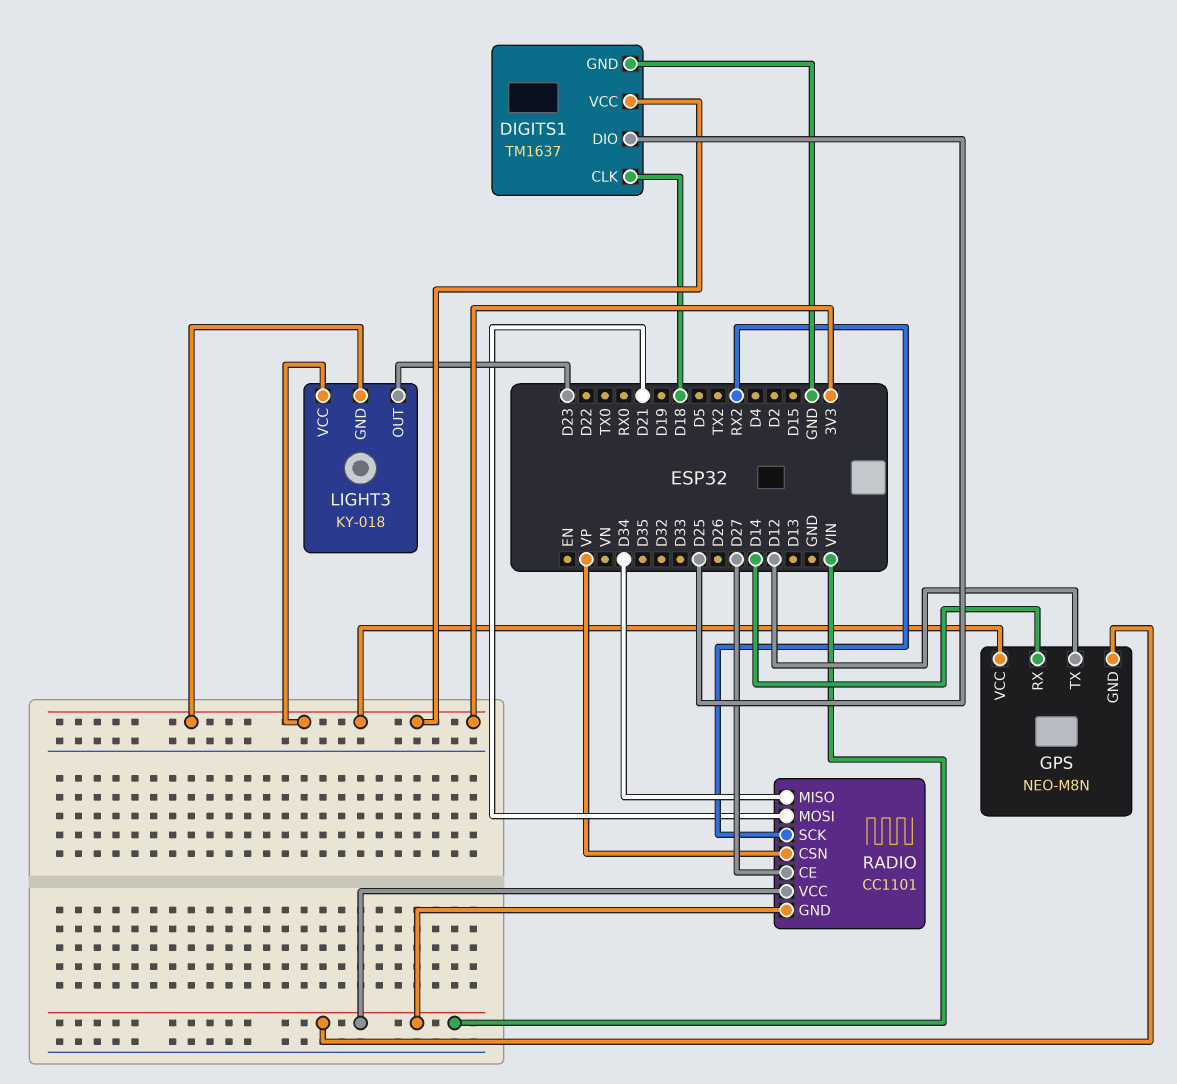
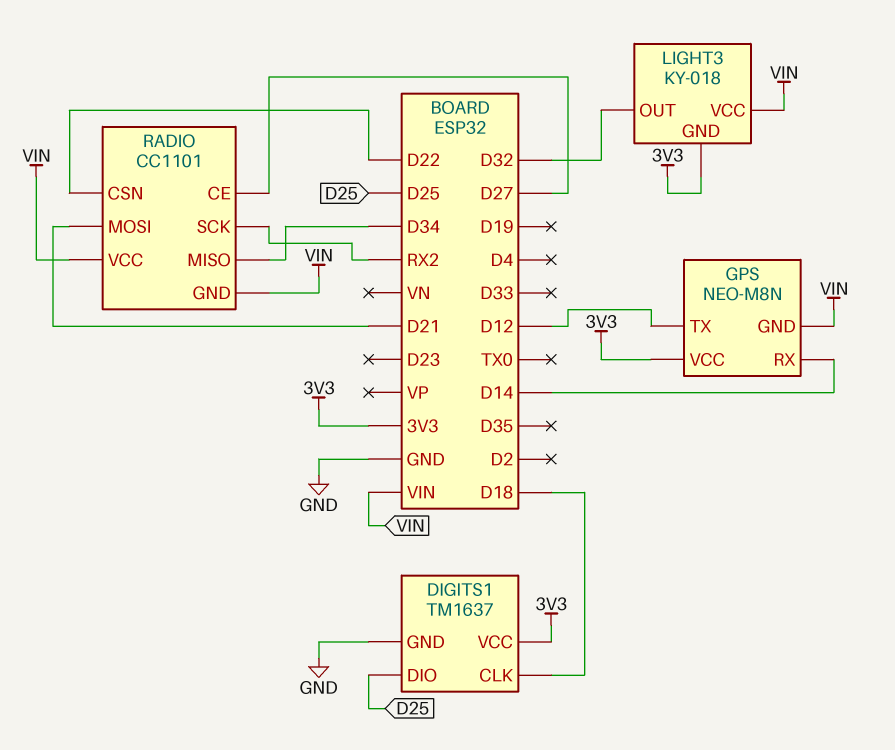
LIGHT3 pin OUT: D23 -> D32
LIGHT3 pin VCC: 3V3 -> VIN
RADIO pin CSN: VP -> D22

